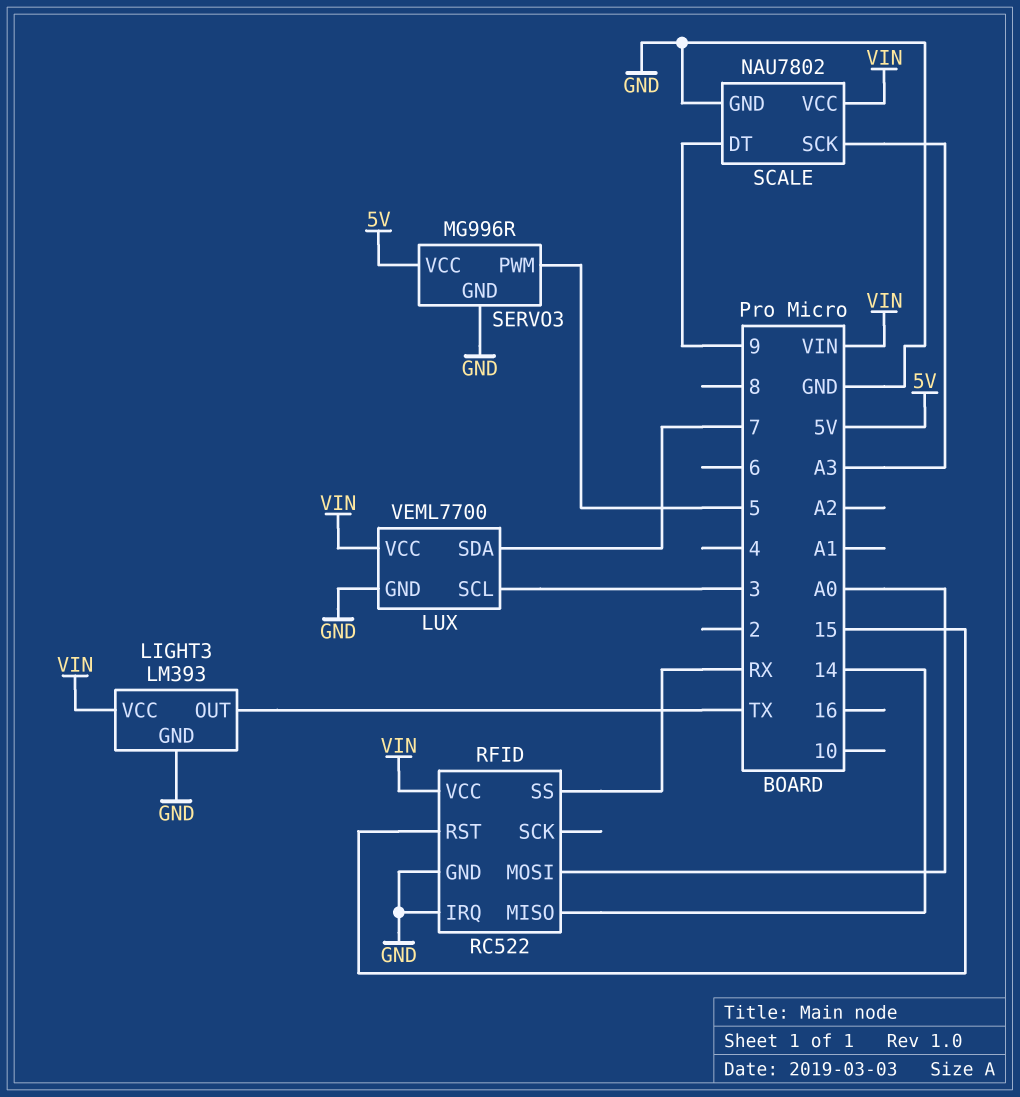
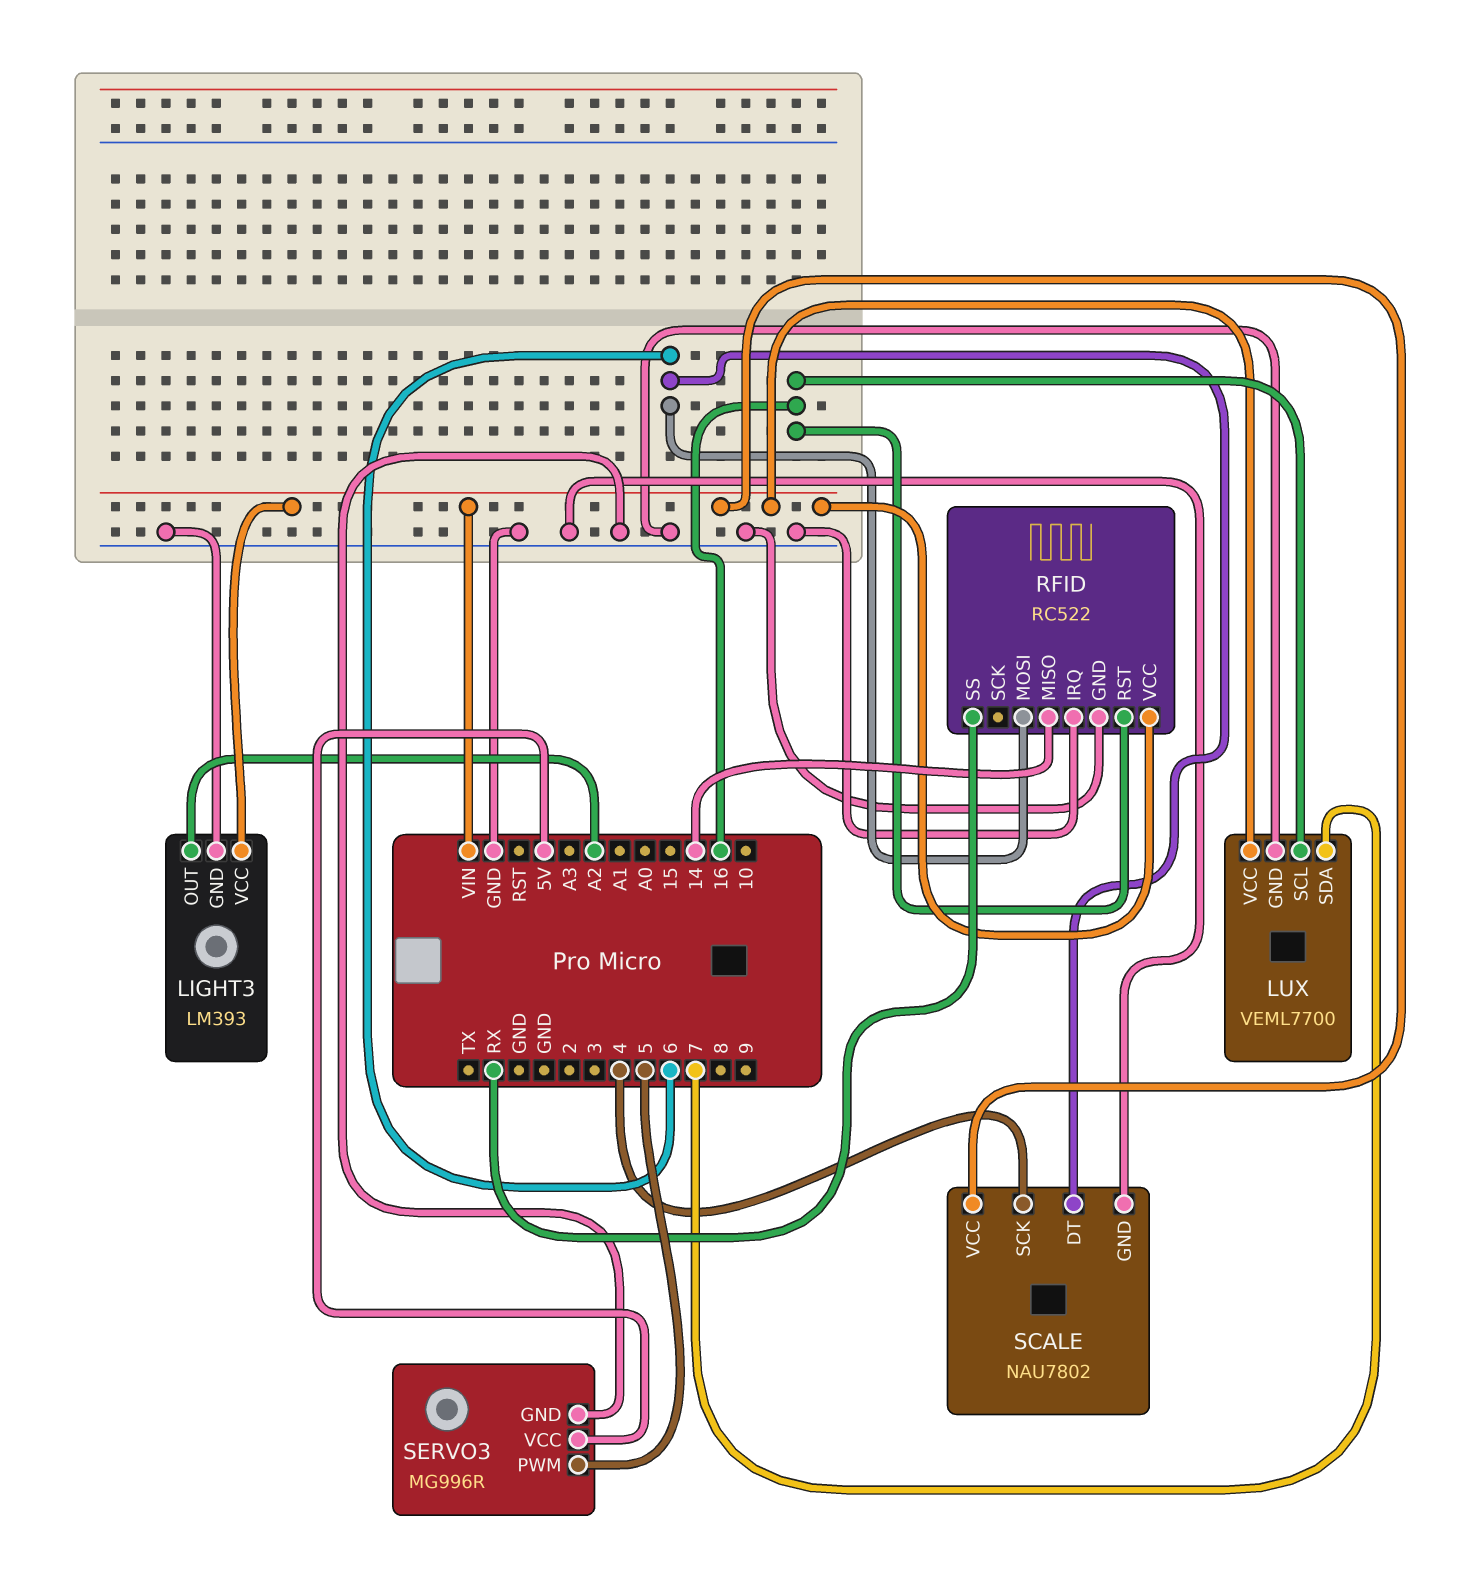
LIGHT3 pin OUT: TX -> A2
LUX pin SCL: 3 -> 16
RFID pin MOSI: A0 -> 6
RFID pin RST: 15 -> 16
SCALE pin DT: 9 -> 6
SCALE pin SCK: A3 -> 4

